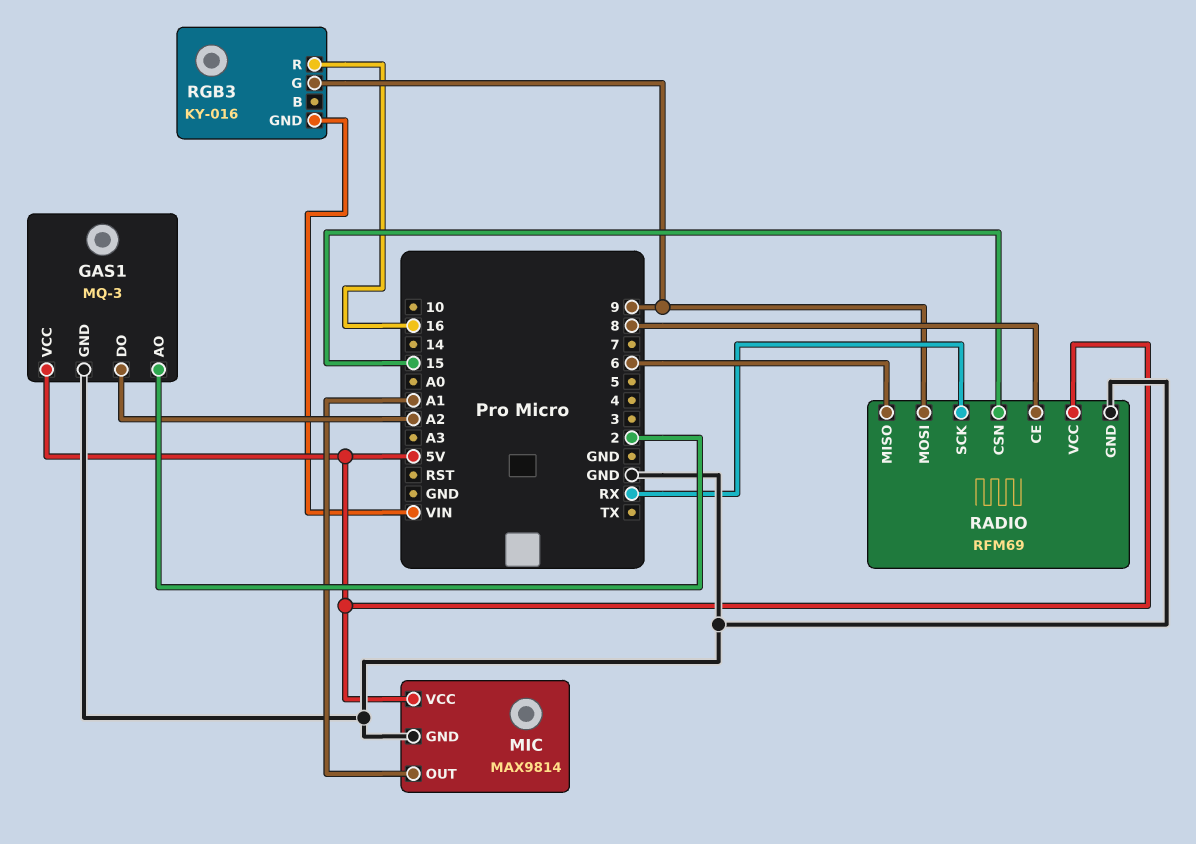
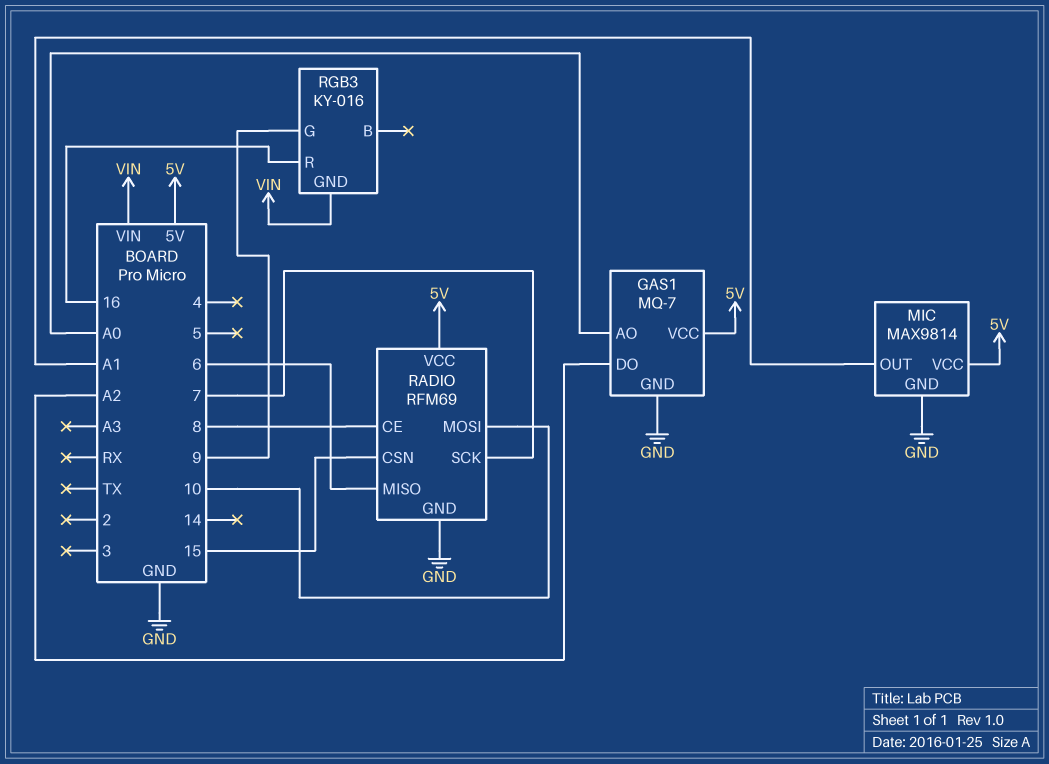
GAS1: MQ-3 -> MQ-7
GAS1 pin AO: 2 -> A0
RADIO pin MOSI: 9 -> 10
RADIO pin SCK: RX -> 7

